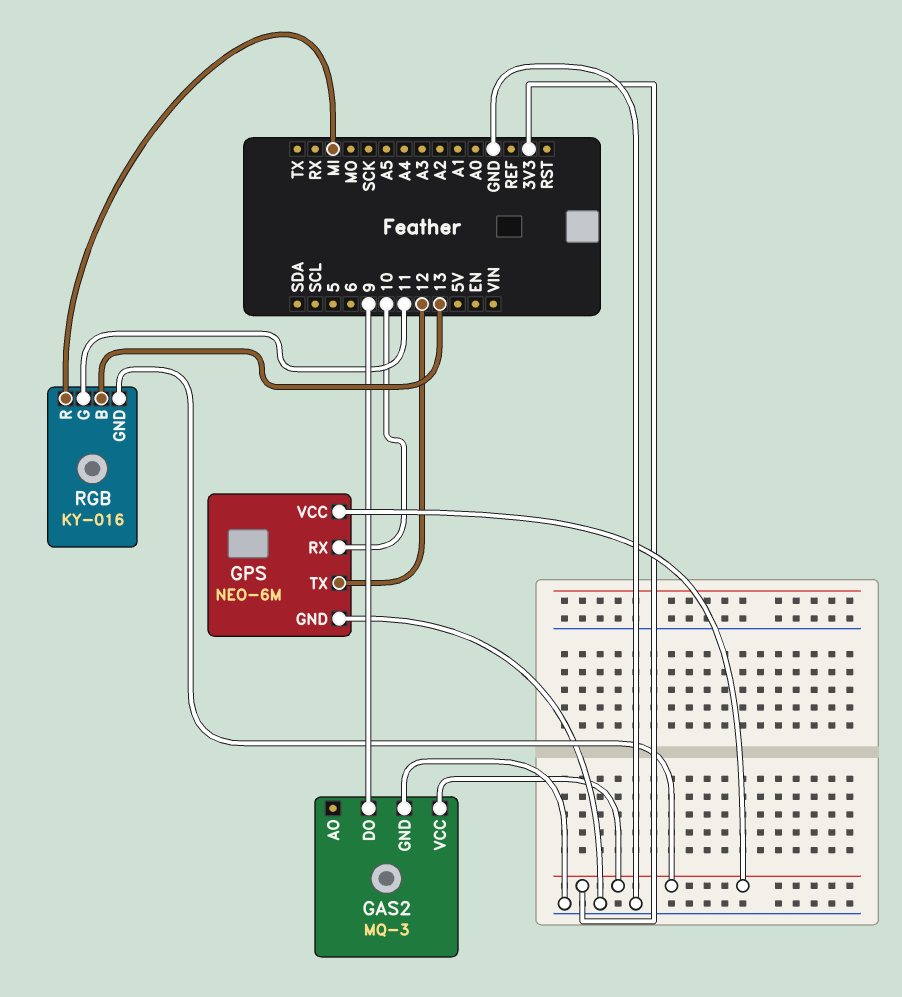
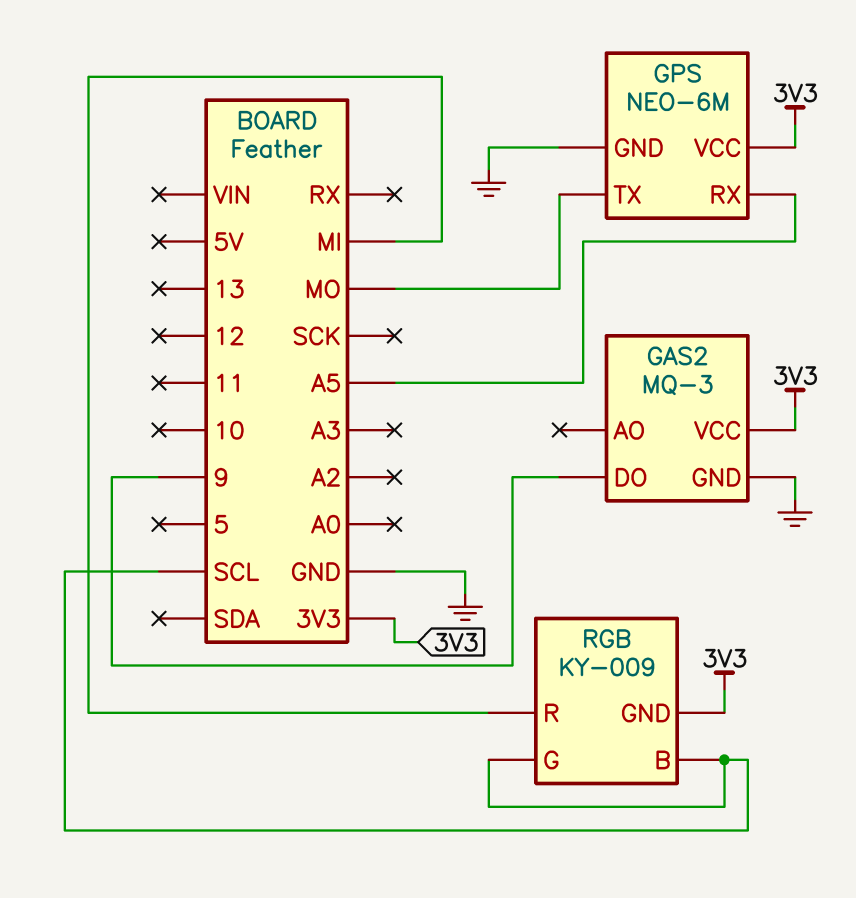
GPS pin RX: 10 -> A5
GPS pin TX: 12 -> MO
RGB: KY-016 -> KY-009
RGB pin B: 13 -> SCL
RGB pin G: 11 -> SCL

